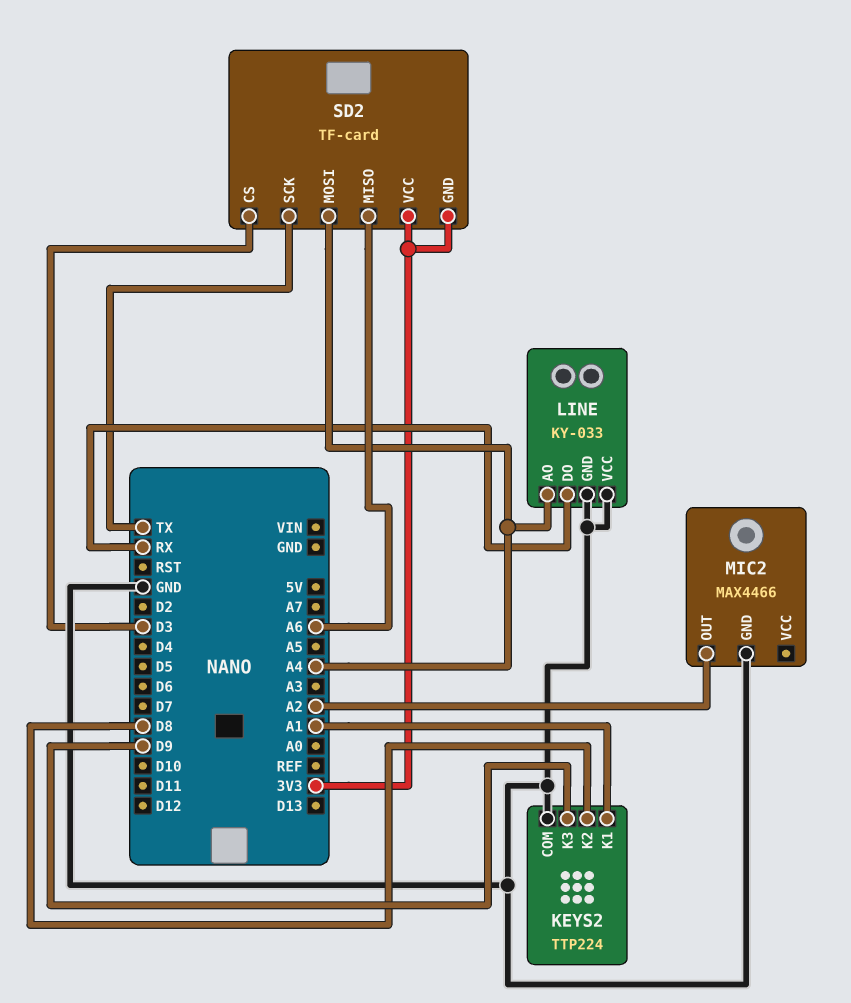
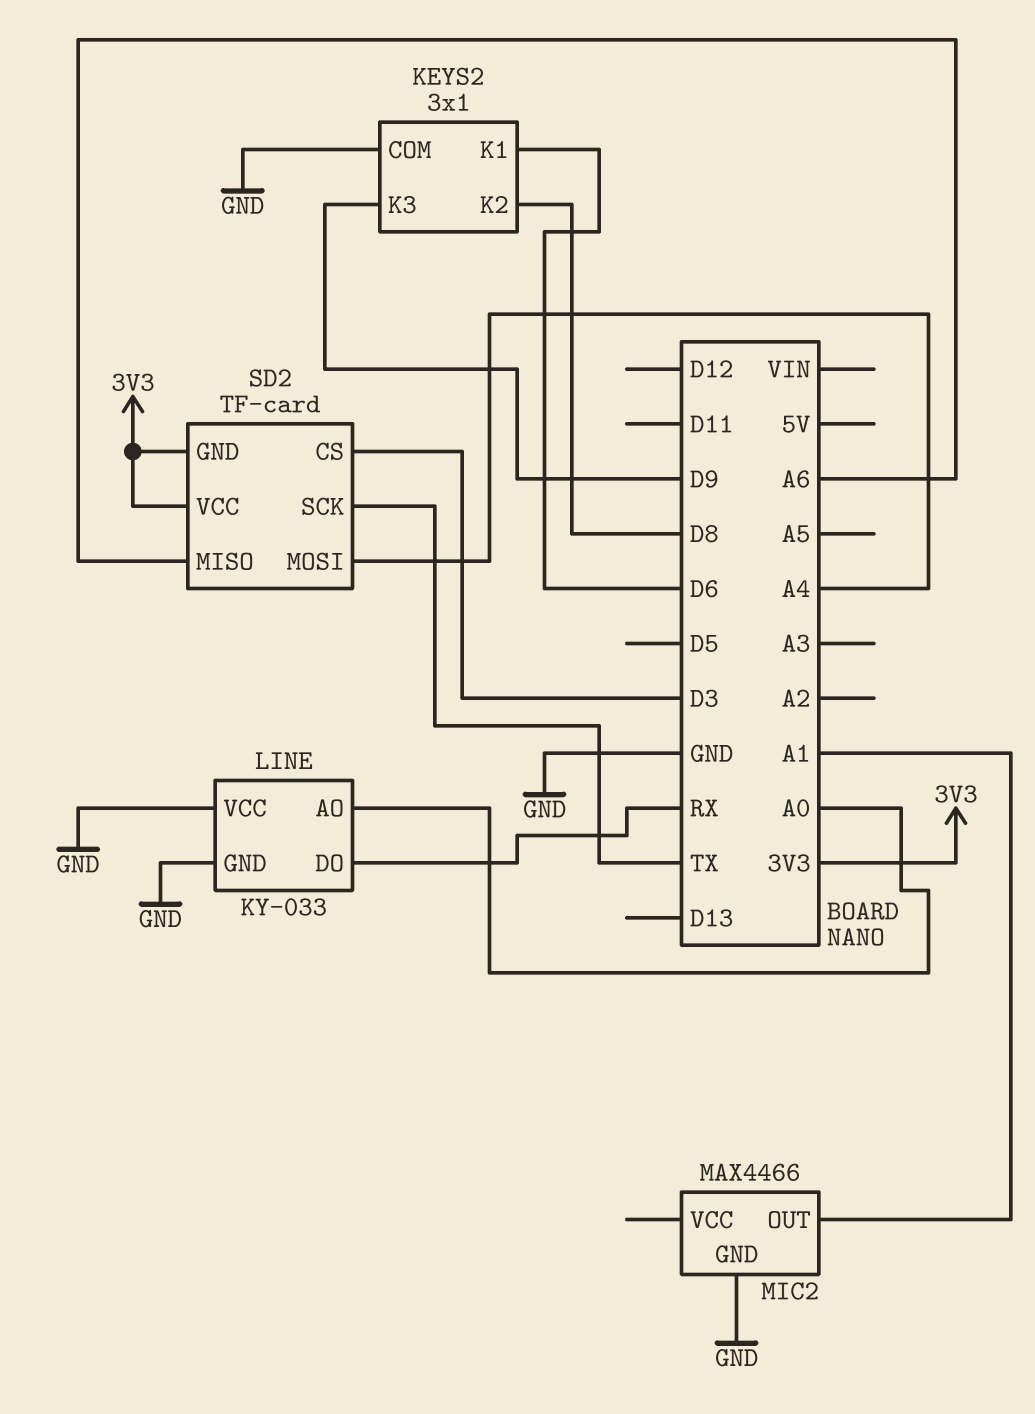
KEYS2: TTP224 -> 3x1
KEYS2 pin K1: A1 -> D6
LINE pin AO: A4 -> A0
MIC2 pin OUT: A2 -> A1

